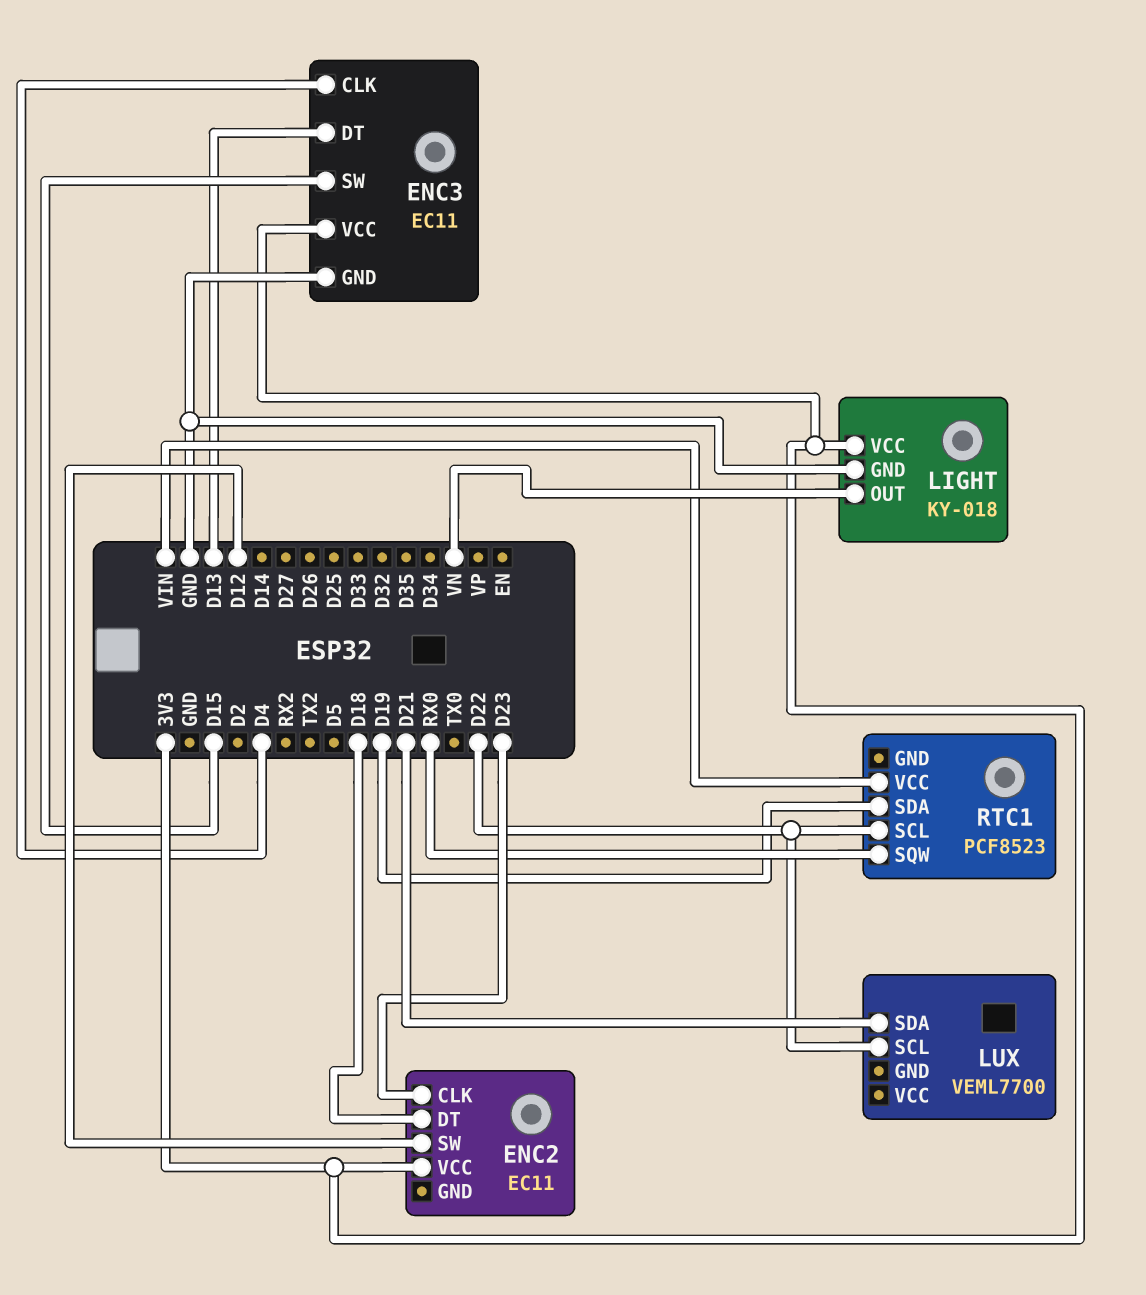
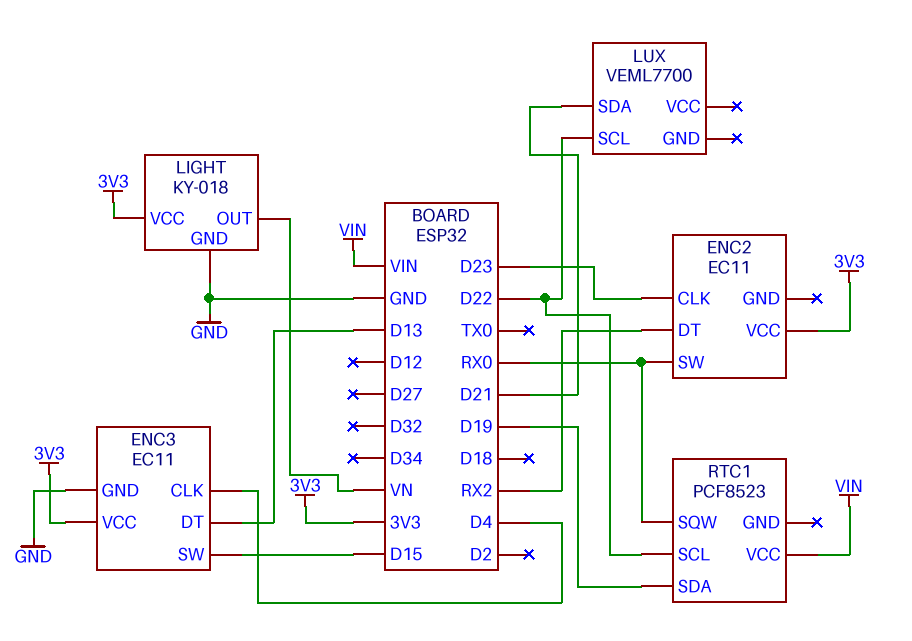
ENC2 pin DT: D18 -> RX2
ENC2 pin SW: D12 -> RX0

